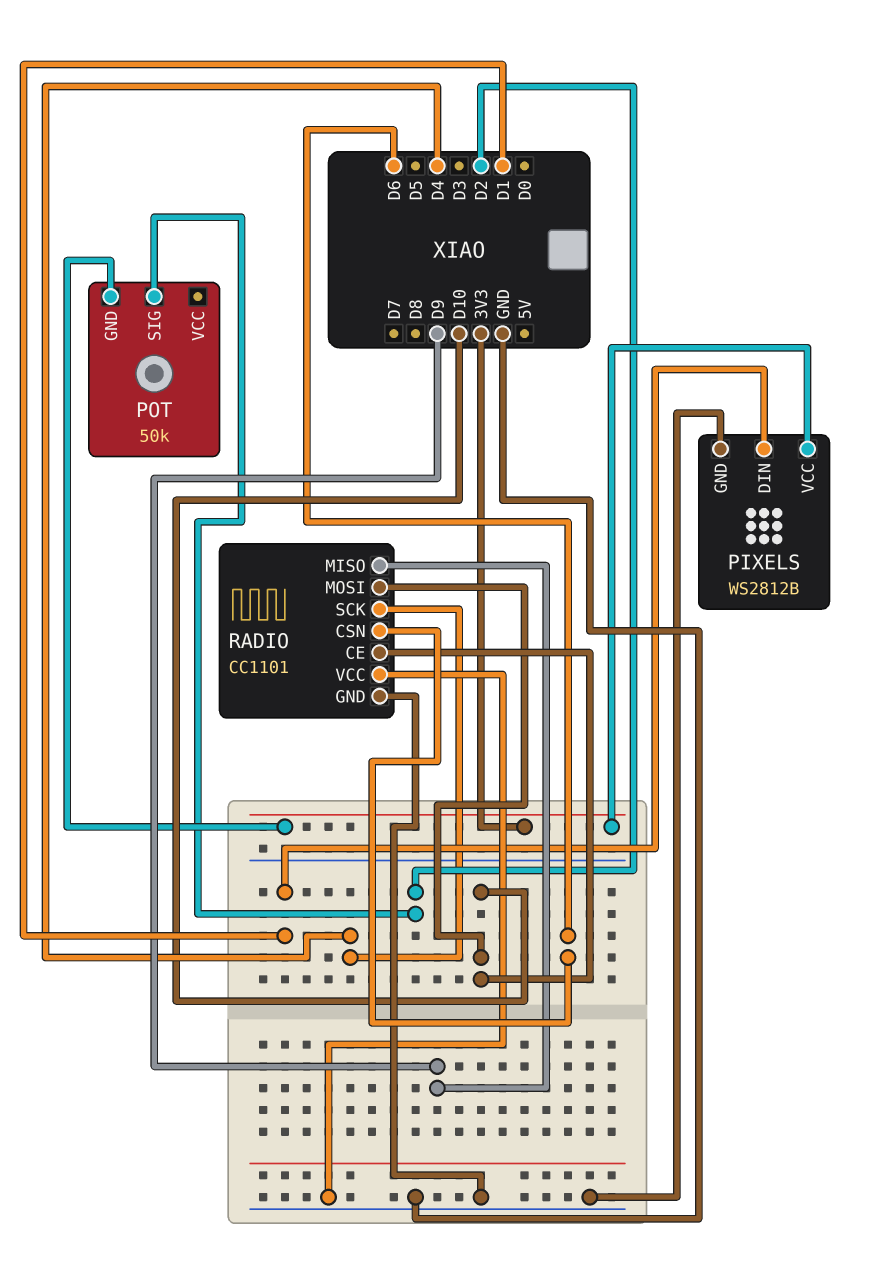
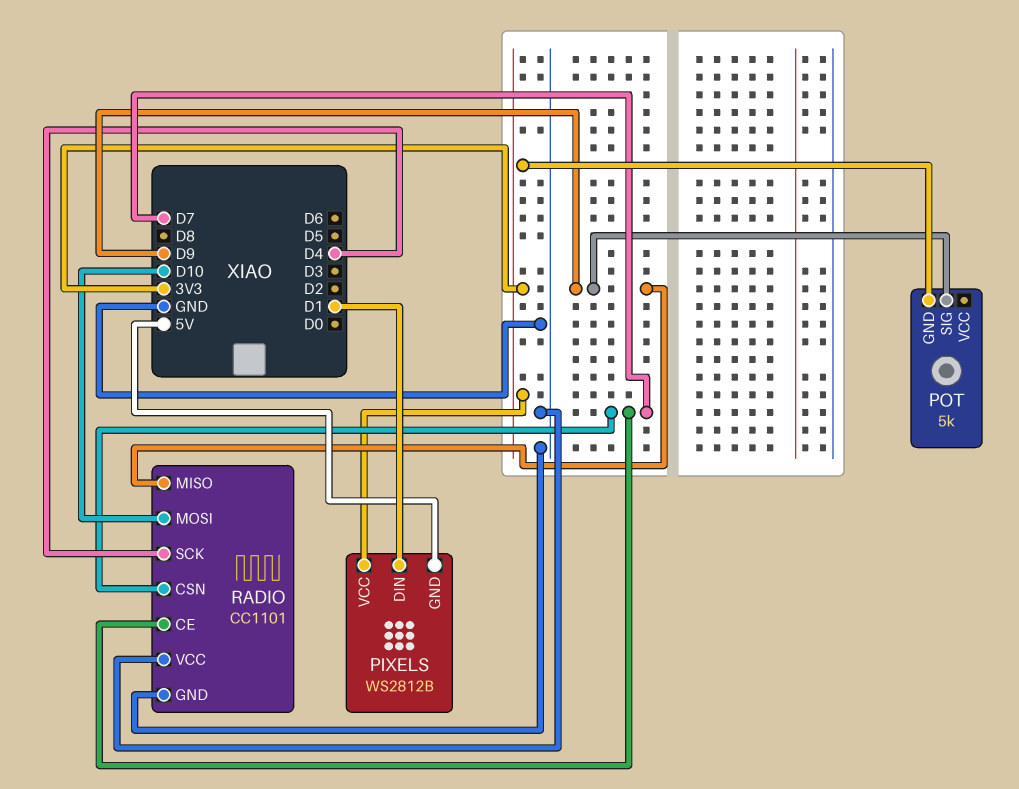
PIXELS pin GND: GND -> 5V
POT: 50k -> 5k
POT pin SIG: D2 -> D9
RADIO pin CE: D10 -> D7
RADIO pin CSN: D6 -> D7

